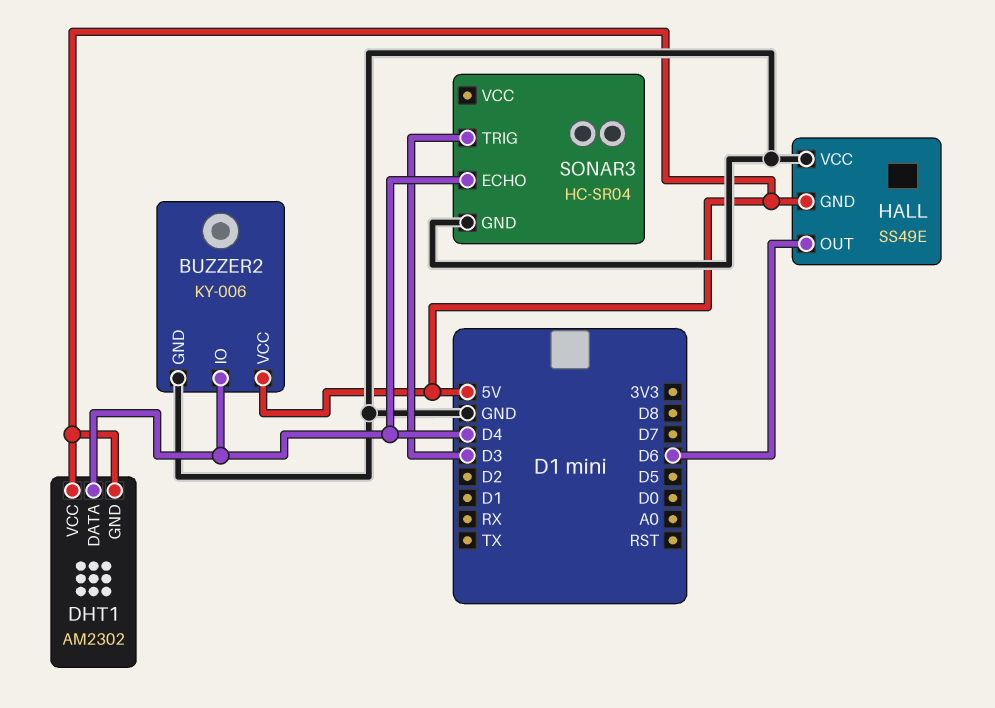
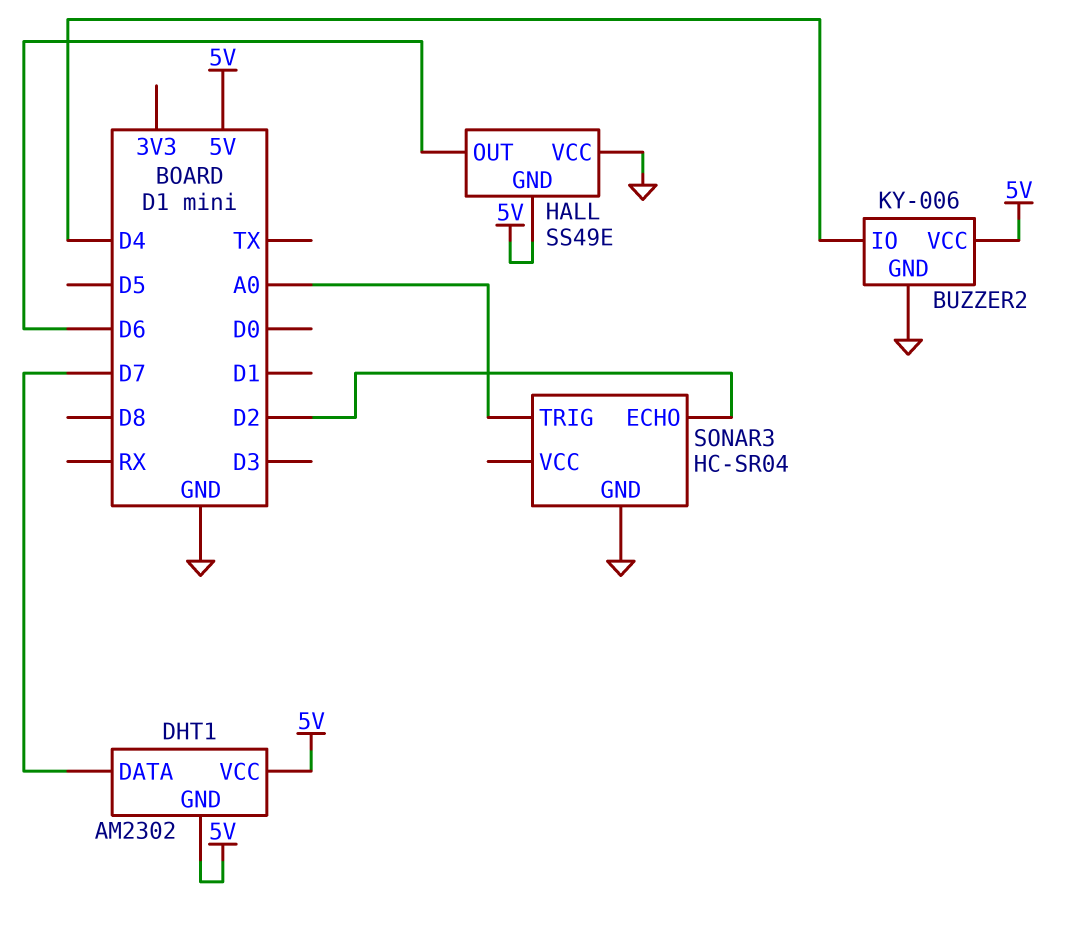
DHT1 pin DATA: D4 -> D7
SONAR3 pin ECHO: D4 -> D2
SONAR3 pin TRIG: D3 -> A0

